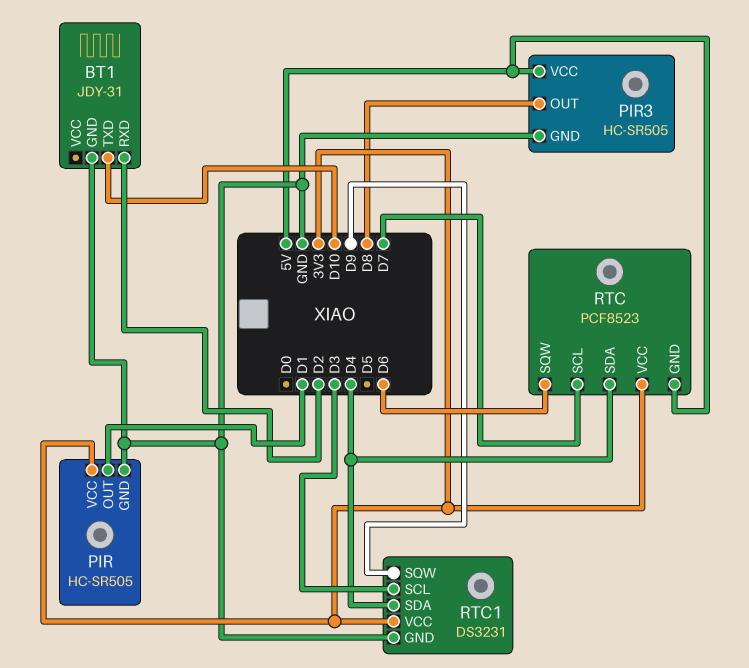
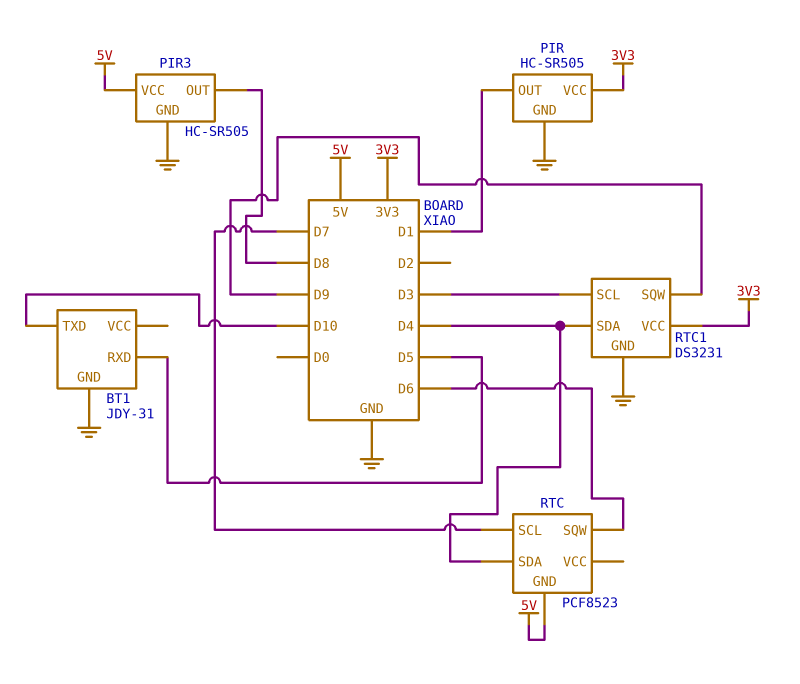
BT1 pin RXD: D2 -> D5
RTC pin VCC: 3V3 -> none

